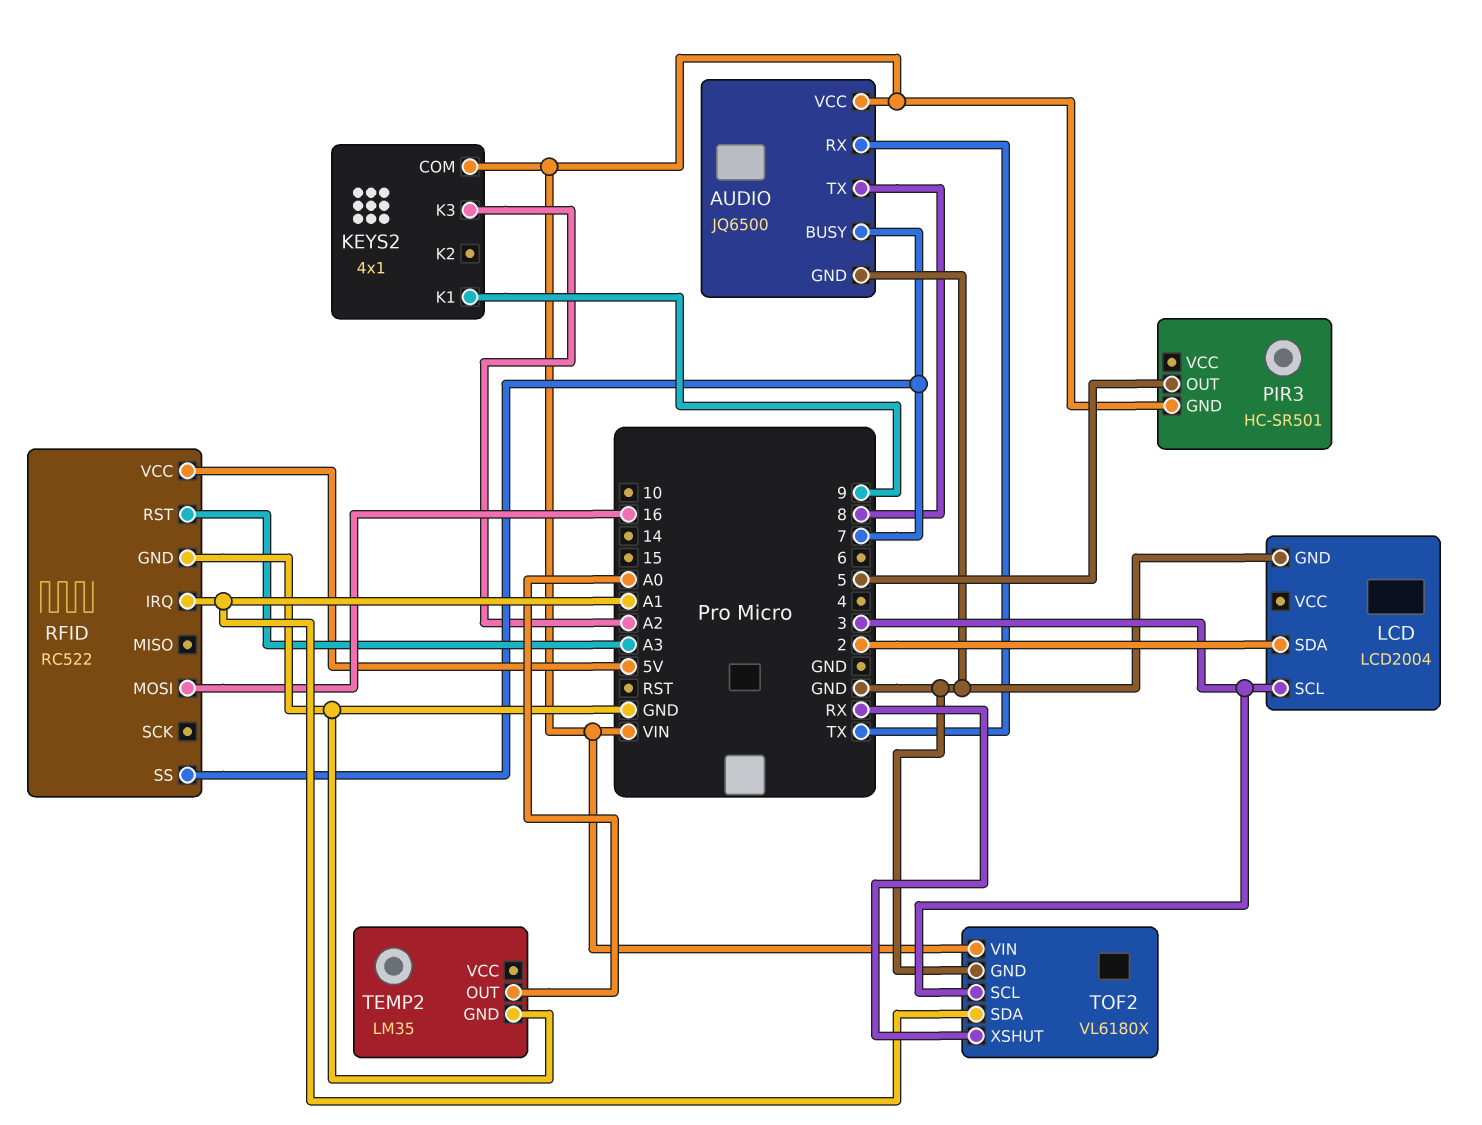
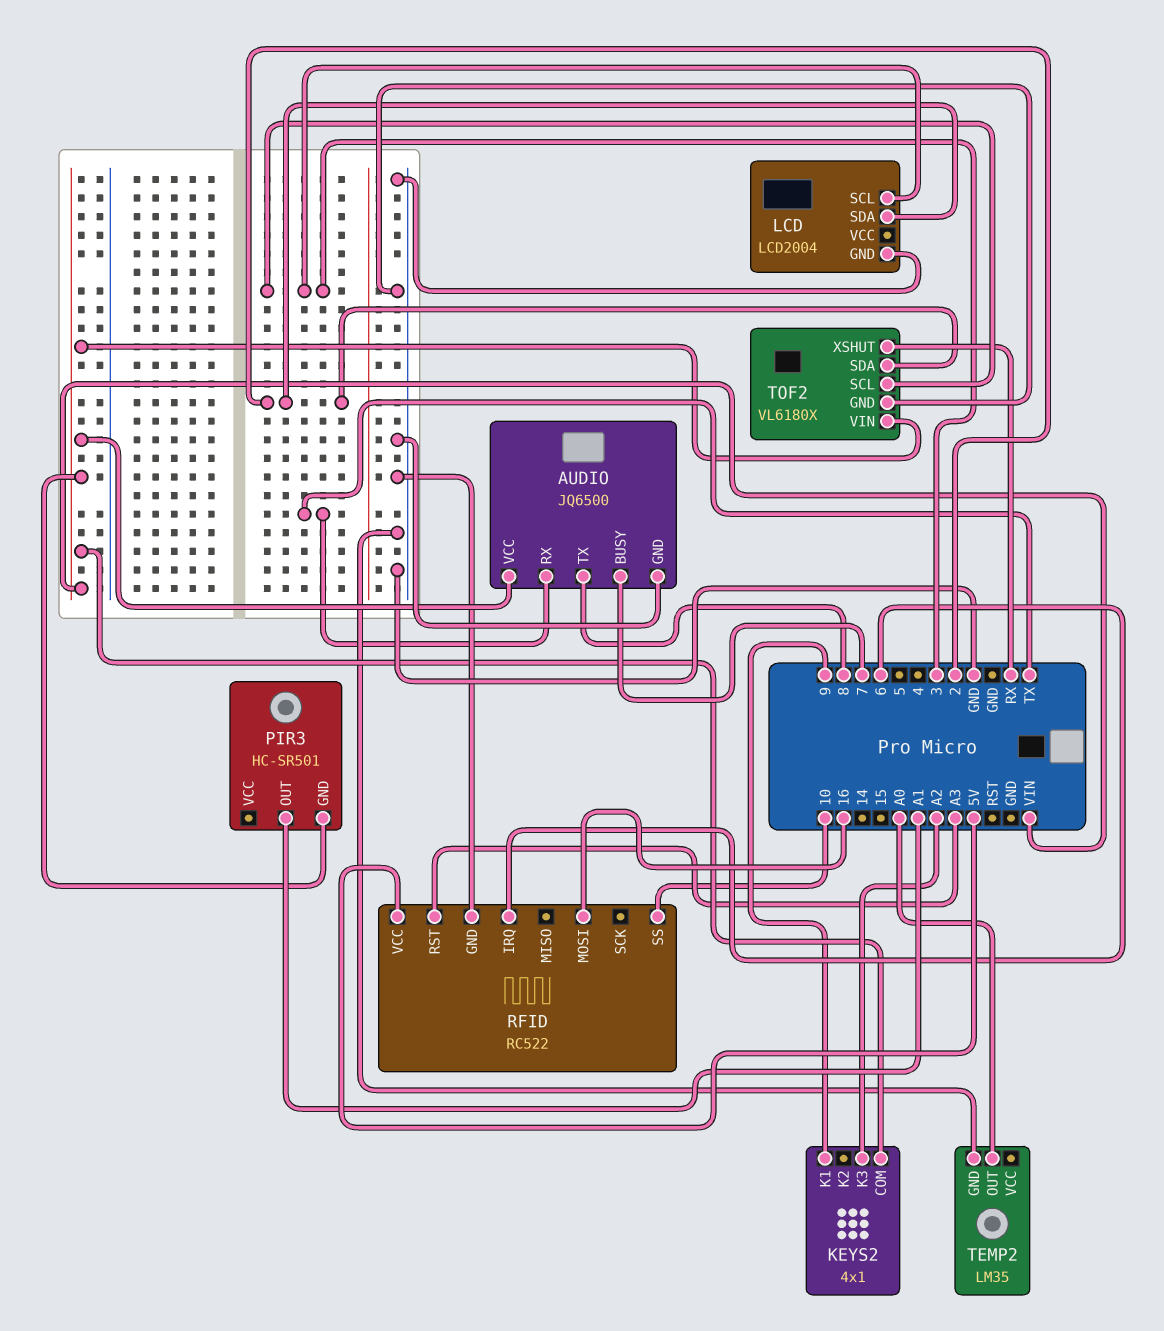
PIR3 pin OUT: 5 -> A1
RFID pin IRQ: A1 -> 6
RFID pin SS: 7 -> 10
TOF2 pin SDA: A1 -> 2

